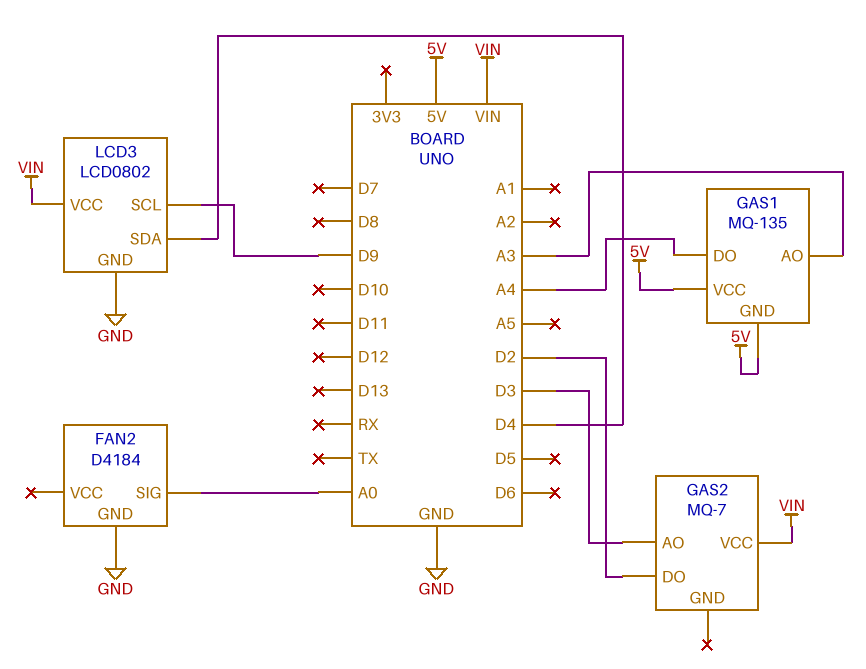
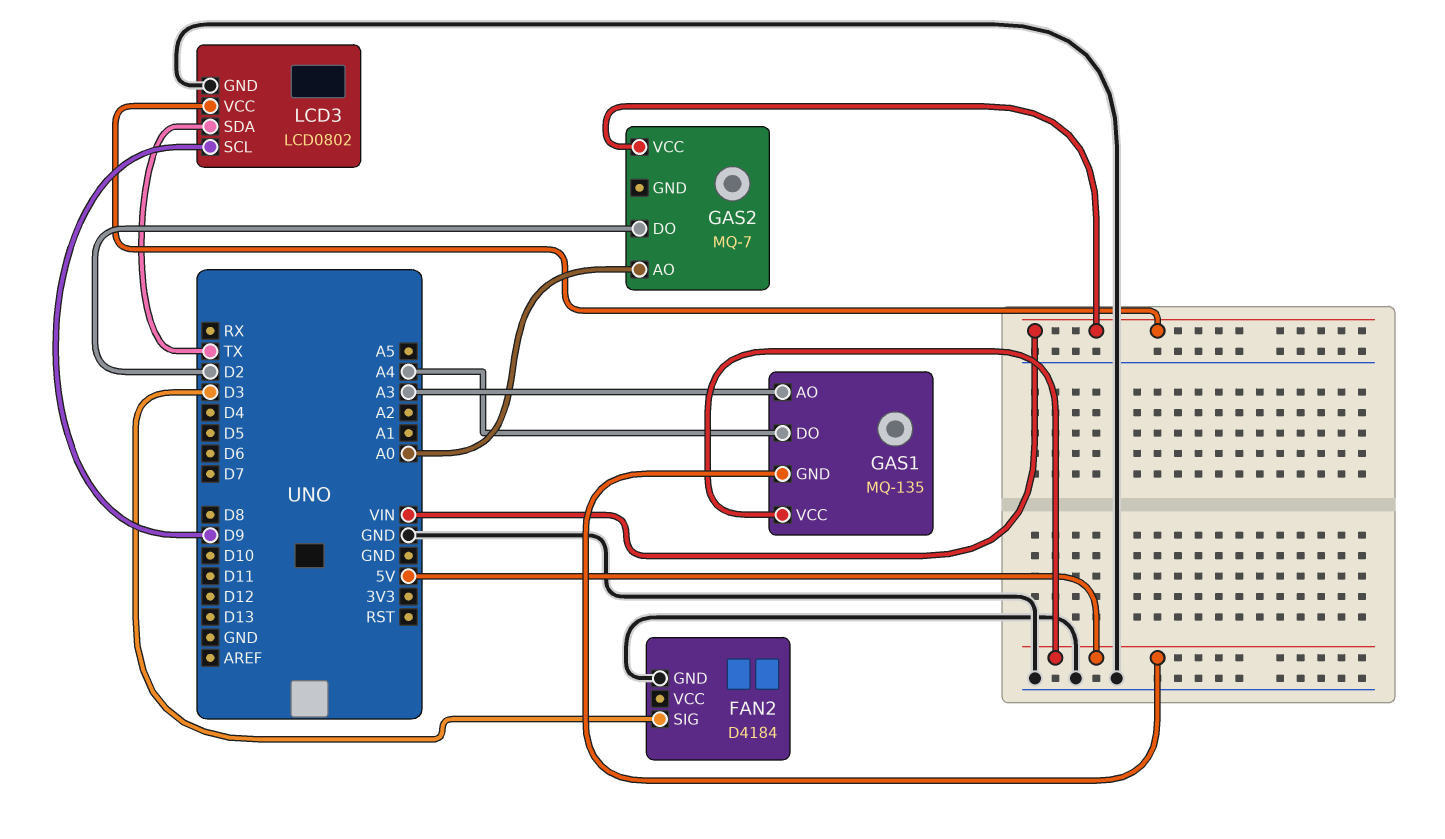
FAN2 pin SIG: A0 -> D3
GAS2 pin AO: D3 -> A0
LCD3 pin SDA: D4 -> TX

